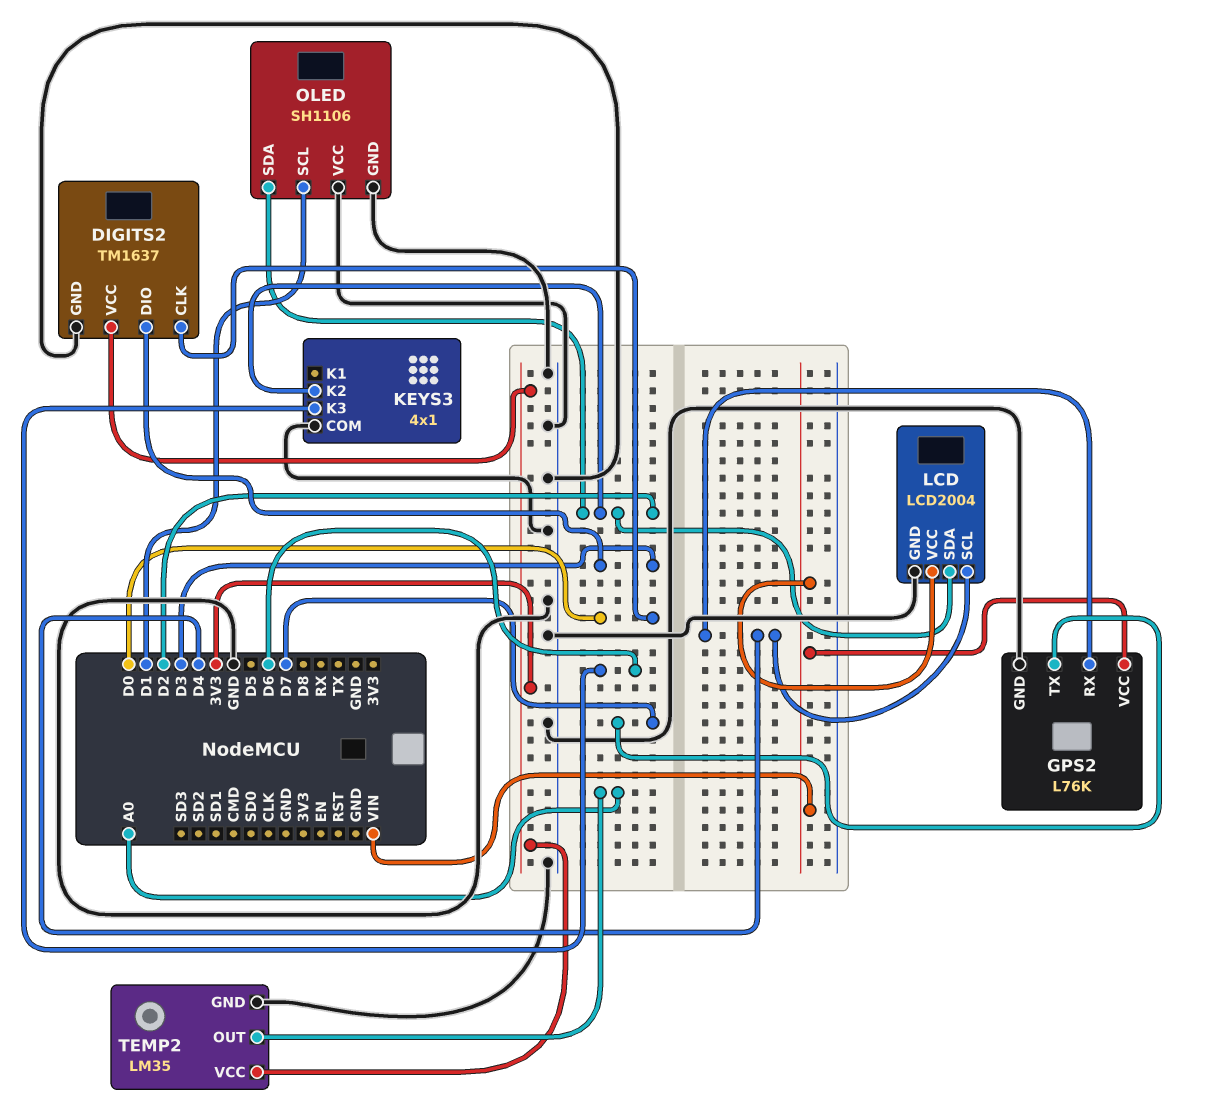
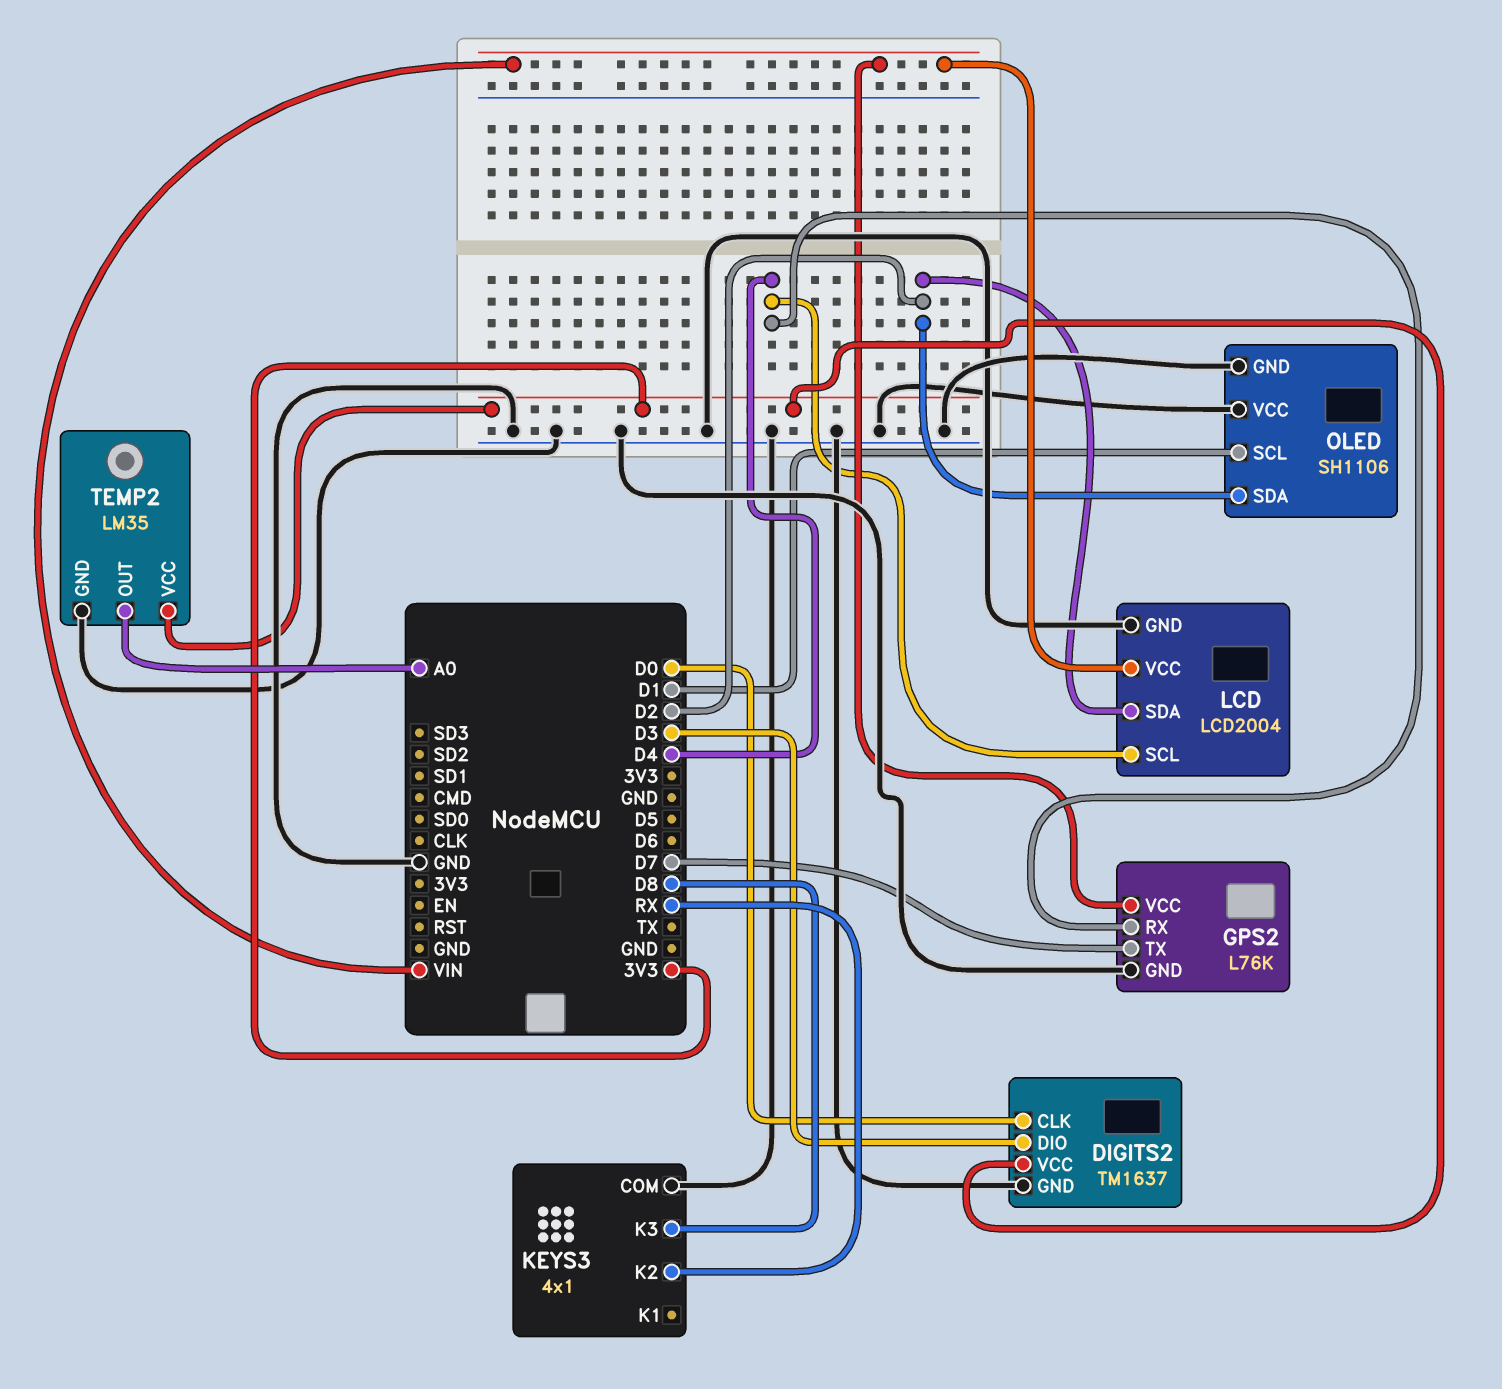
KEYS3 pin K2: D2 -> RX
KEYS3 pin K3: D6 -> D8

